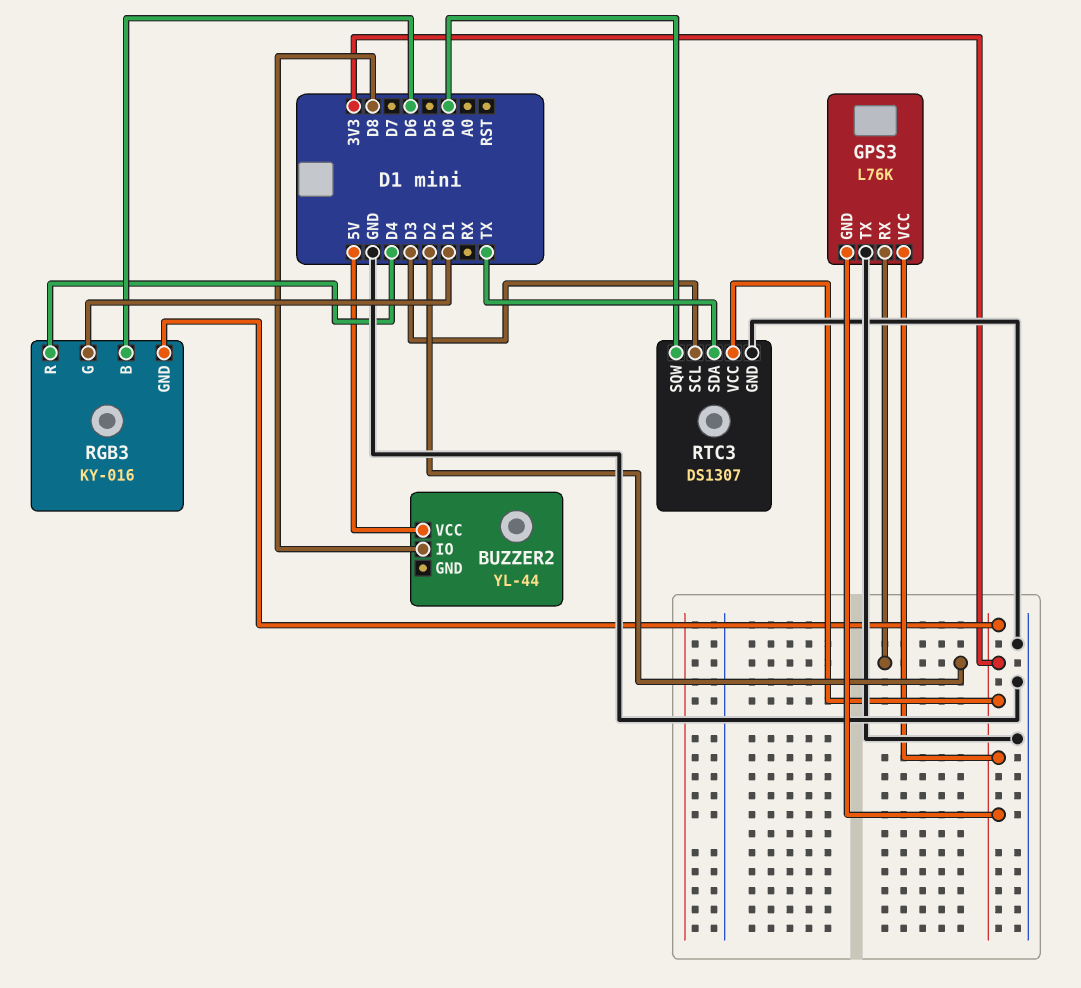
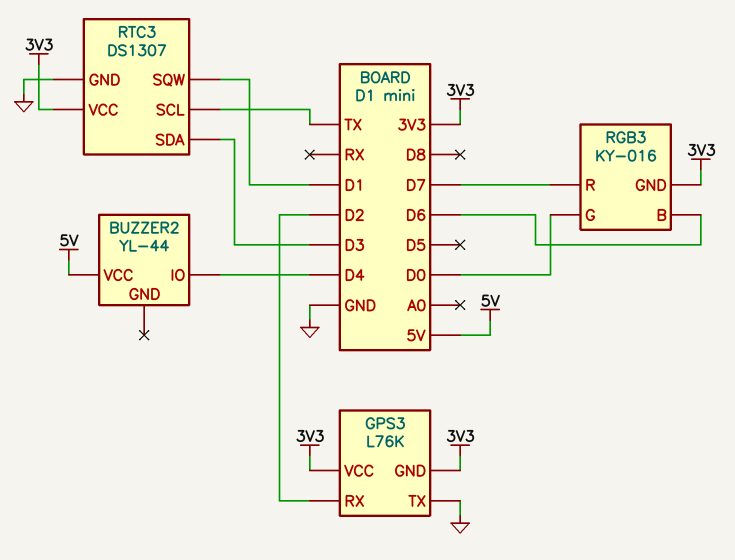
BUZZER2 pin IO: D8 -> D4
RGB3 pin G: D1 -> D0
RGB3 pin R: D4 -> D7
RTC3 pin SCL: D3 -> TX
RTC3 pin SDA: TX -> D3
RTC3 pin SQW: D0 -> D1

